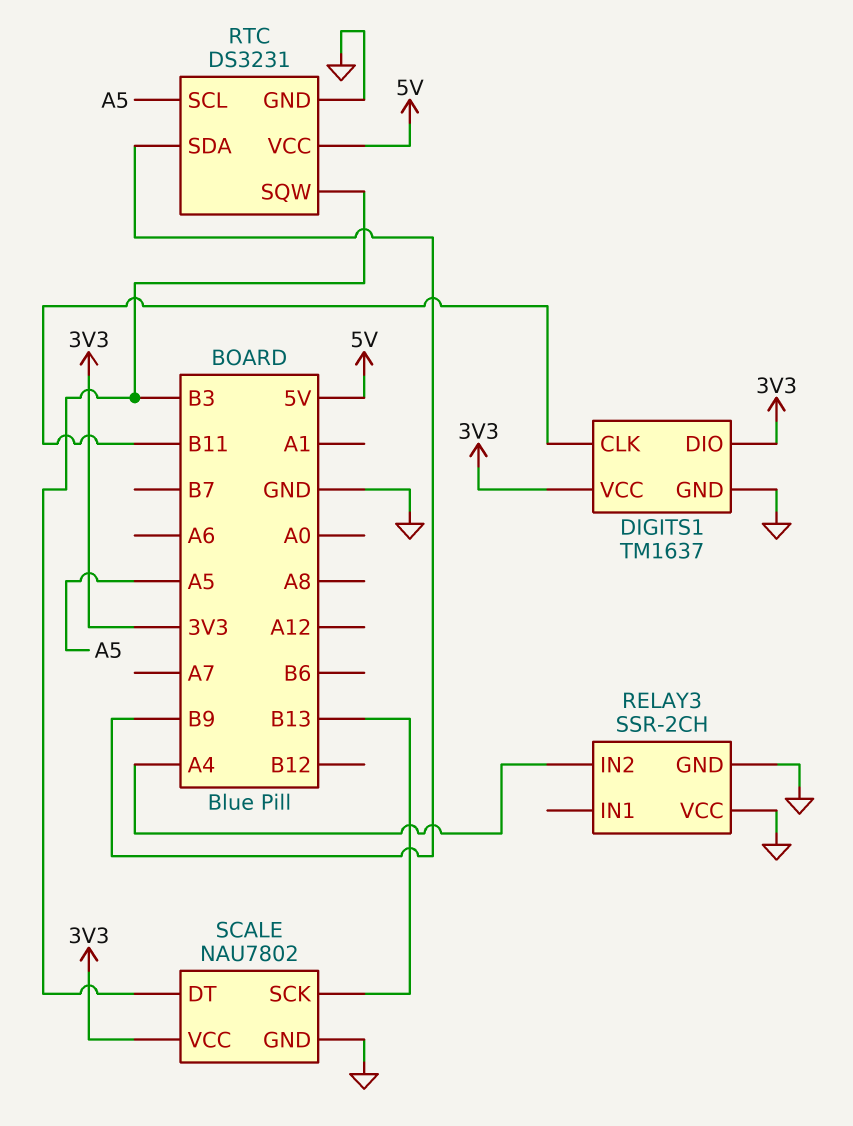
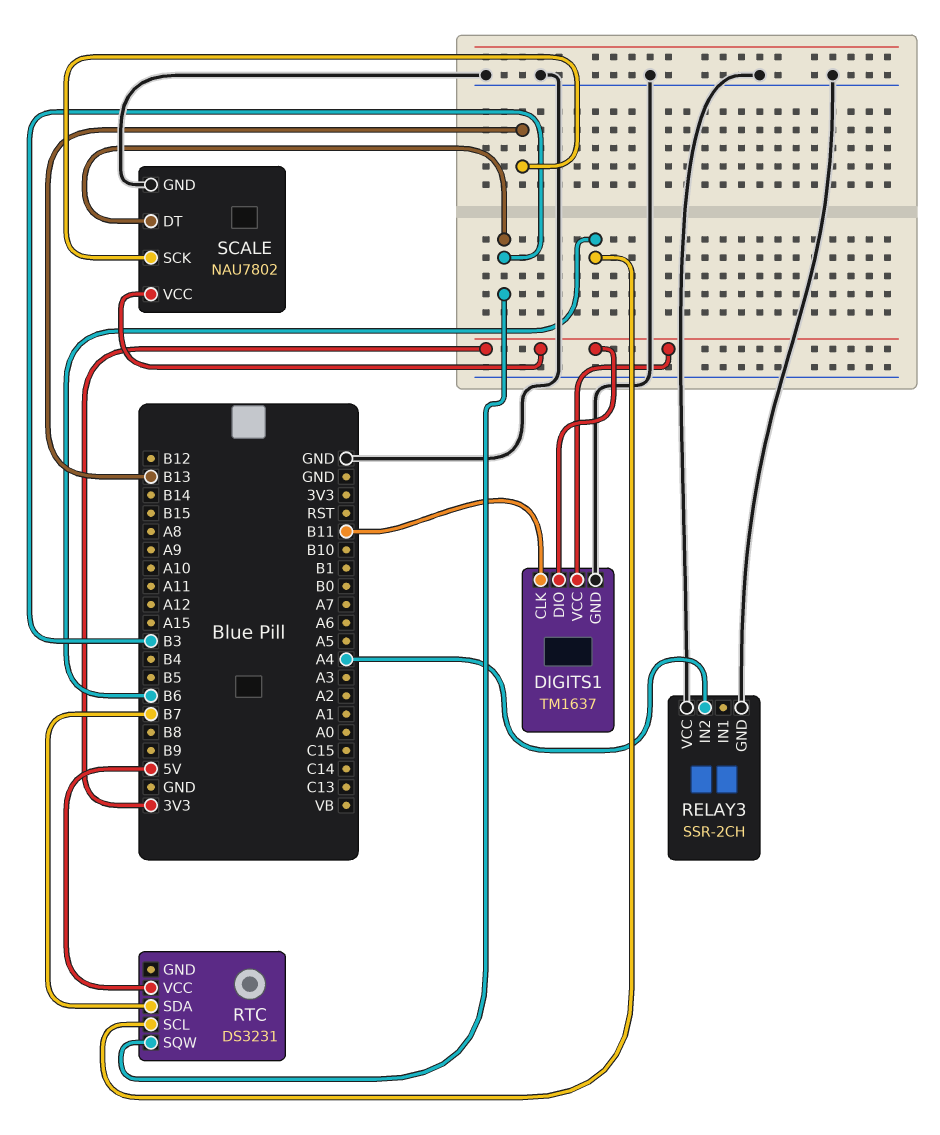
RTC pin GND: GND -> none
RTC pin SCL: A5 -> B6
RTC pin SDA: B9 -> B7

